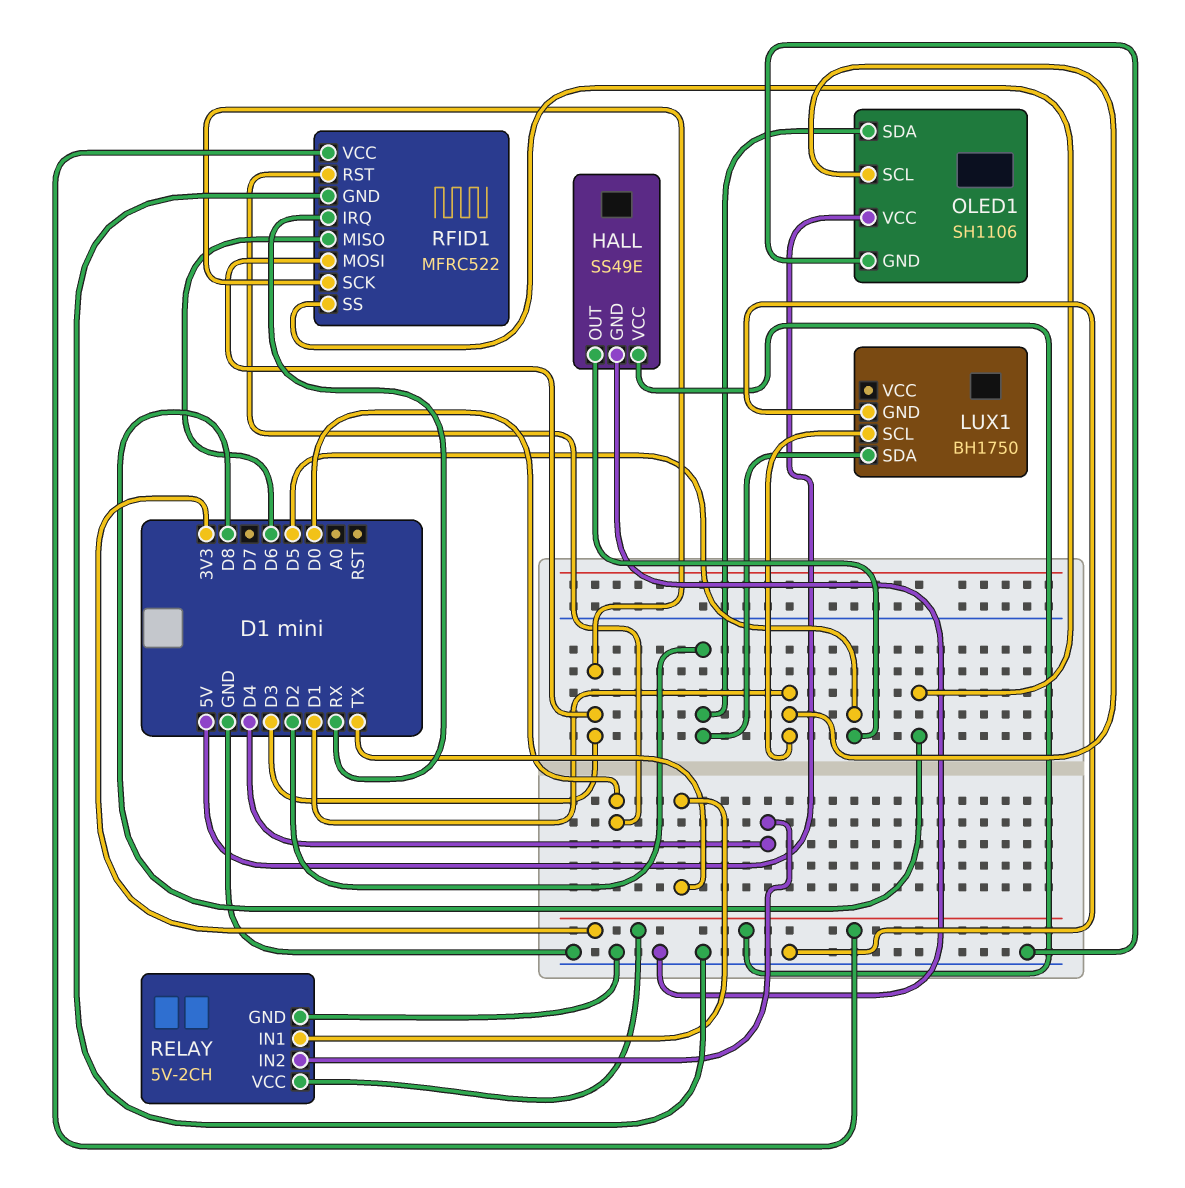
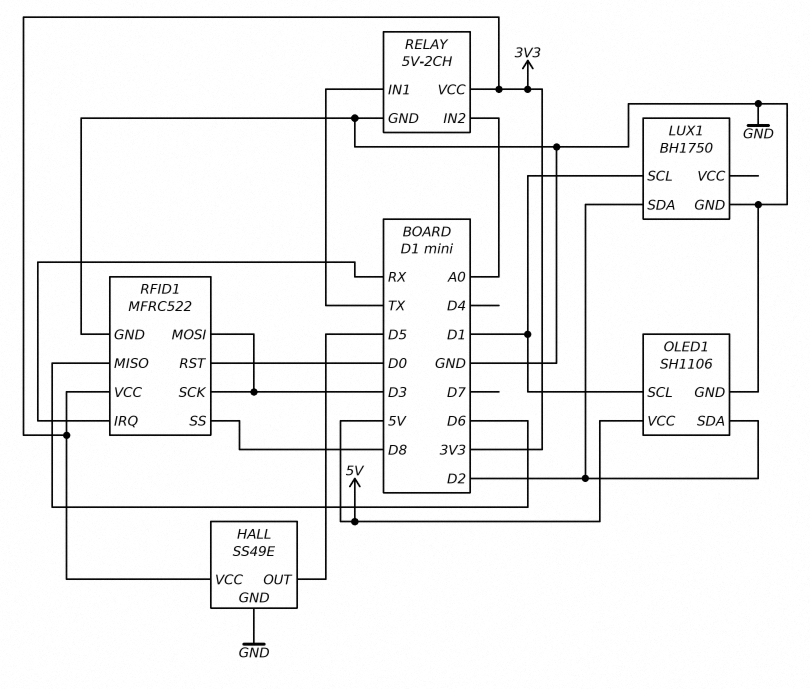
RELAY pin IN2: D4 -> A0

